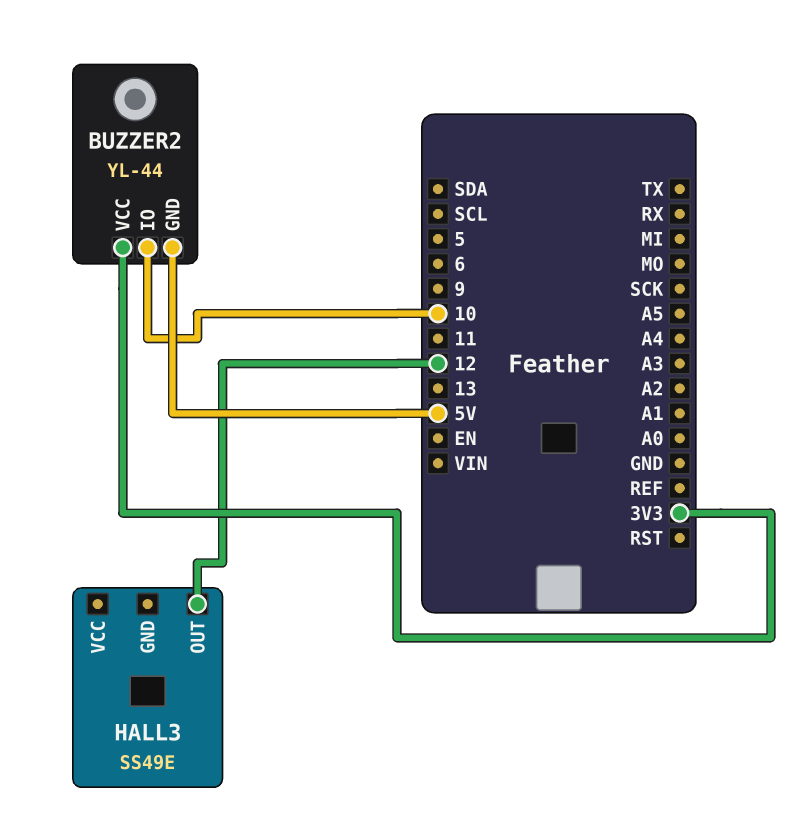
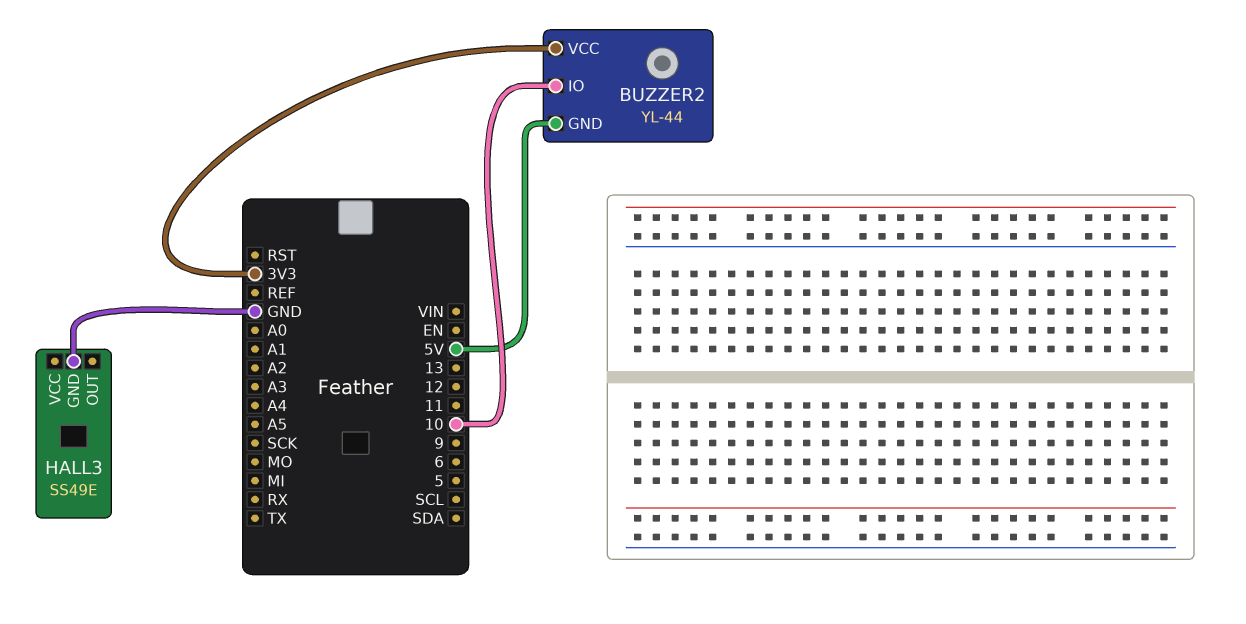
HALL3 pin GND: none -> GND
HALL3 pin OUT: 12 -> none

